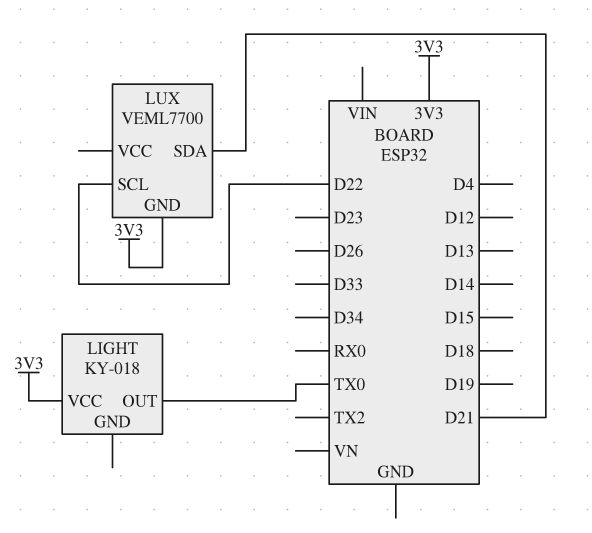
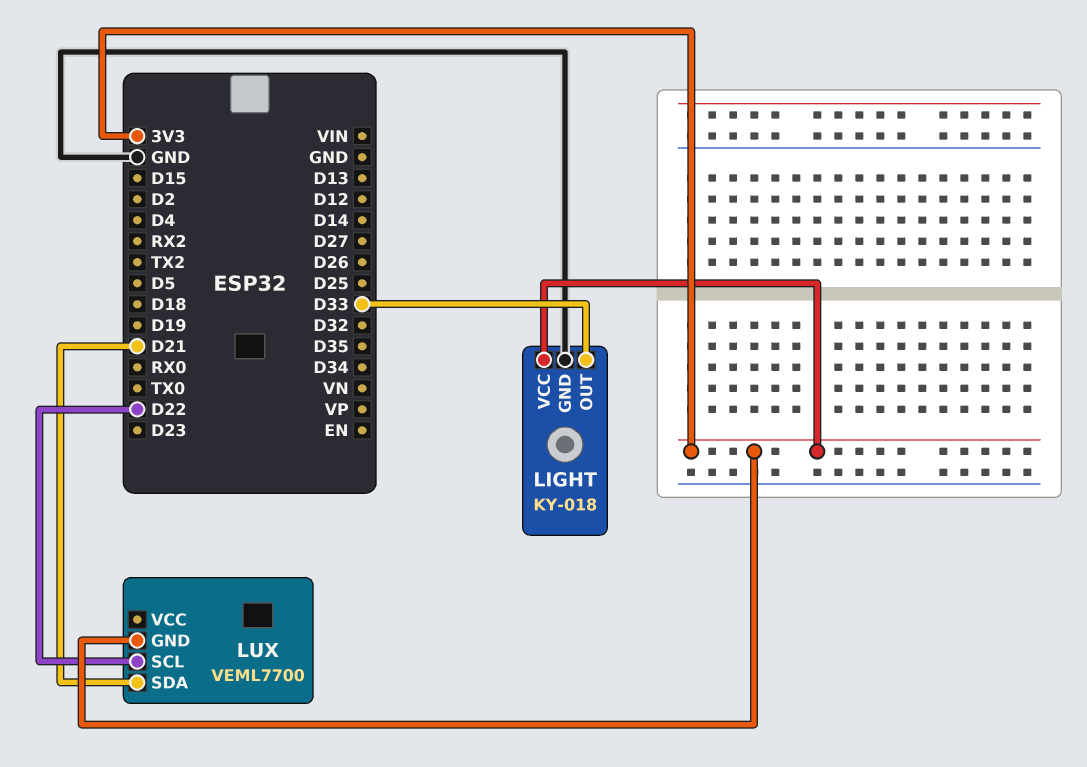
LIGHT pin GND: none -> GND
LIGHT pin OUT: TX0 -> D33

